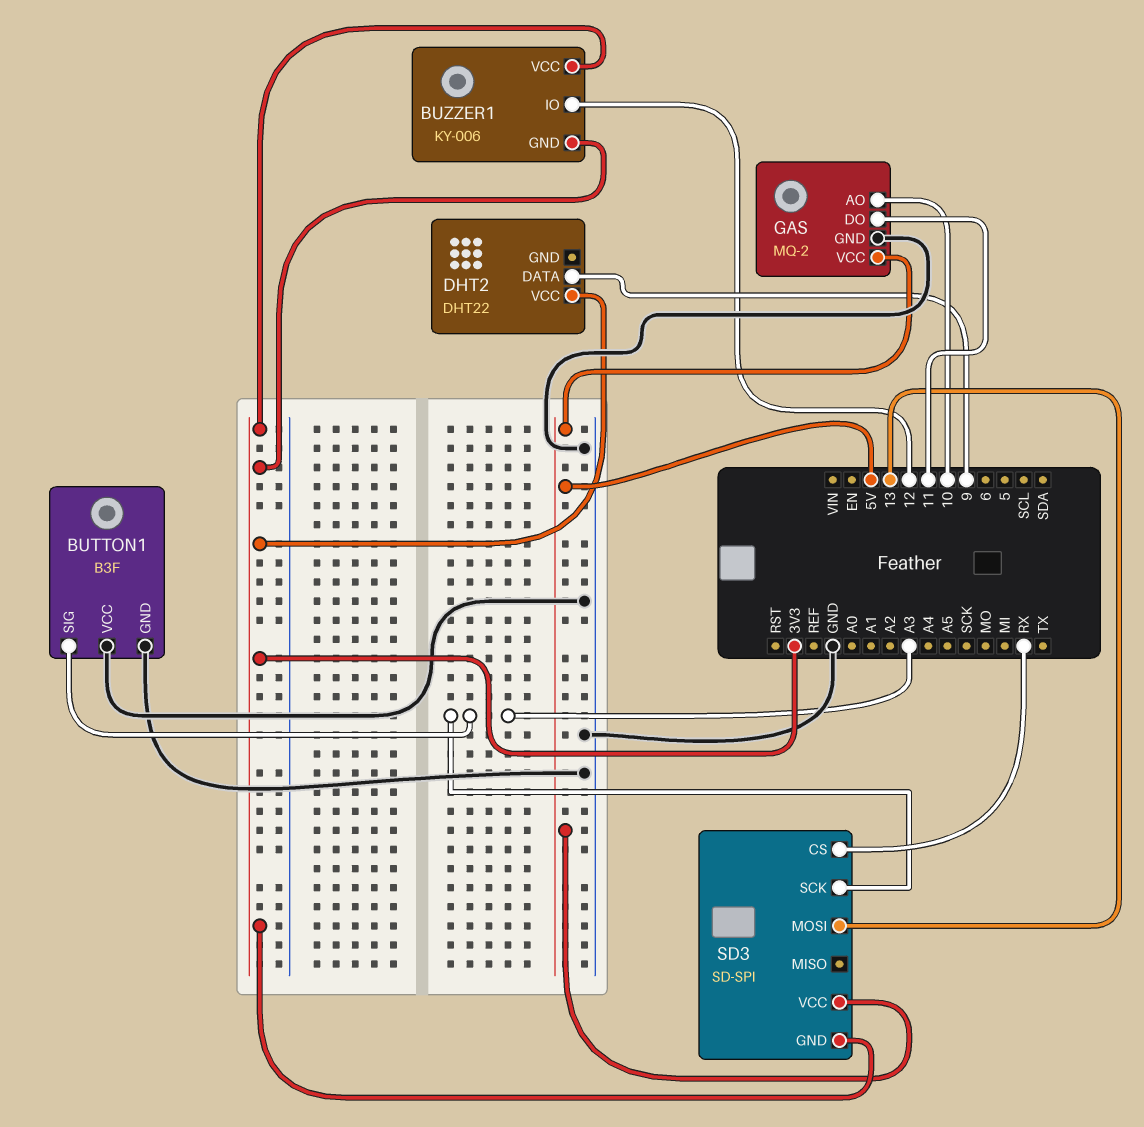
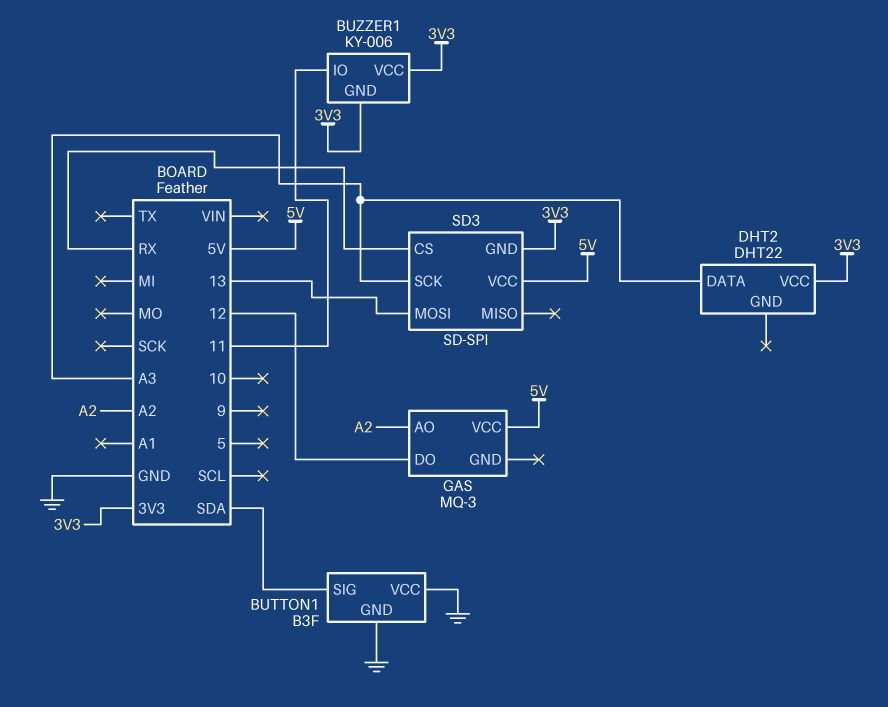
BUTTON1 pin SIG: A3 -> SDA
BUZZER1 pin IO: 12 -> 11
DHT2 pin DATA: 9 -> A3
GAS: MQ-2 -> MQ-3
GAS pin AO: 10 -> A2
GAS pin DO: 11 -> 12
GAS pin GND: GND -> none

